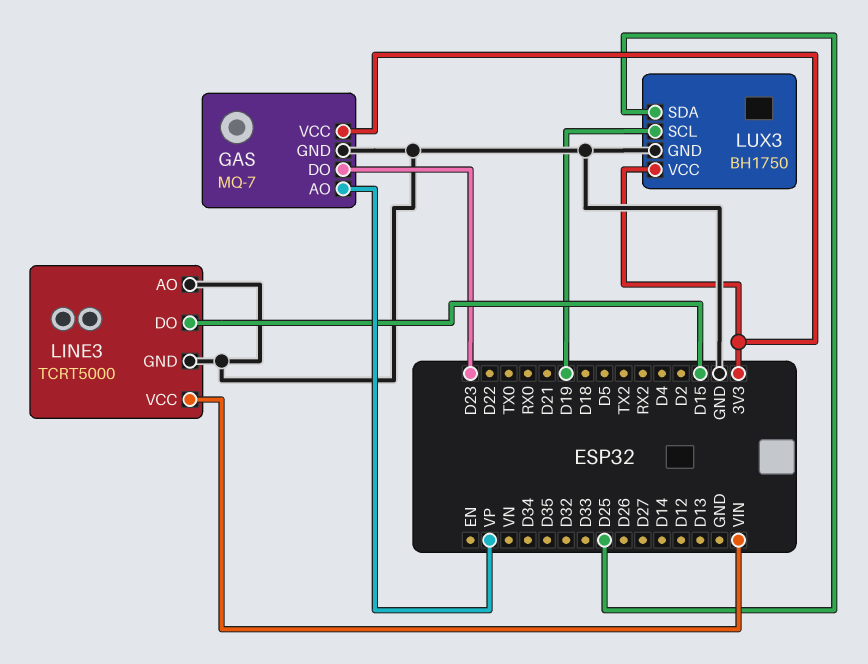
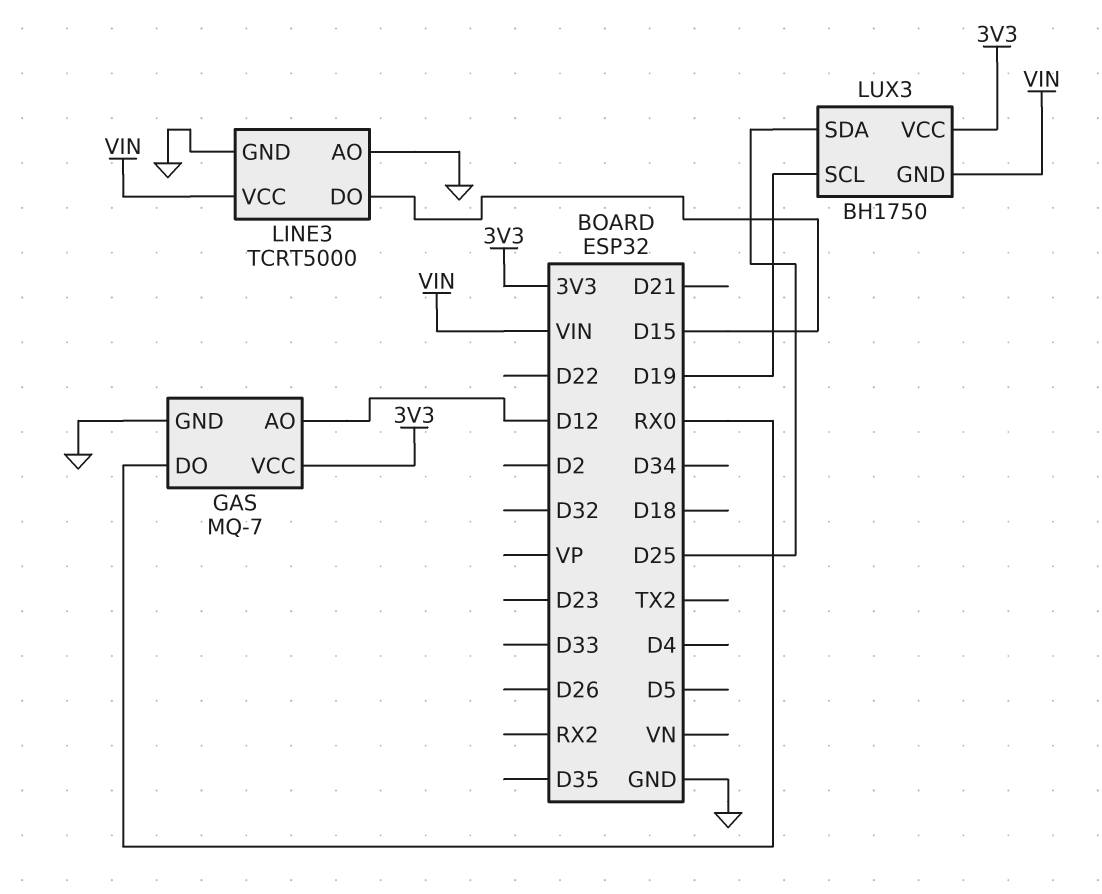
GAS pin AO: VP -> D12
GAS pin DO: D23 -> RX0
LUX3 pin GND: GND -> VIN

